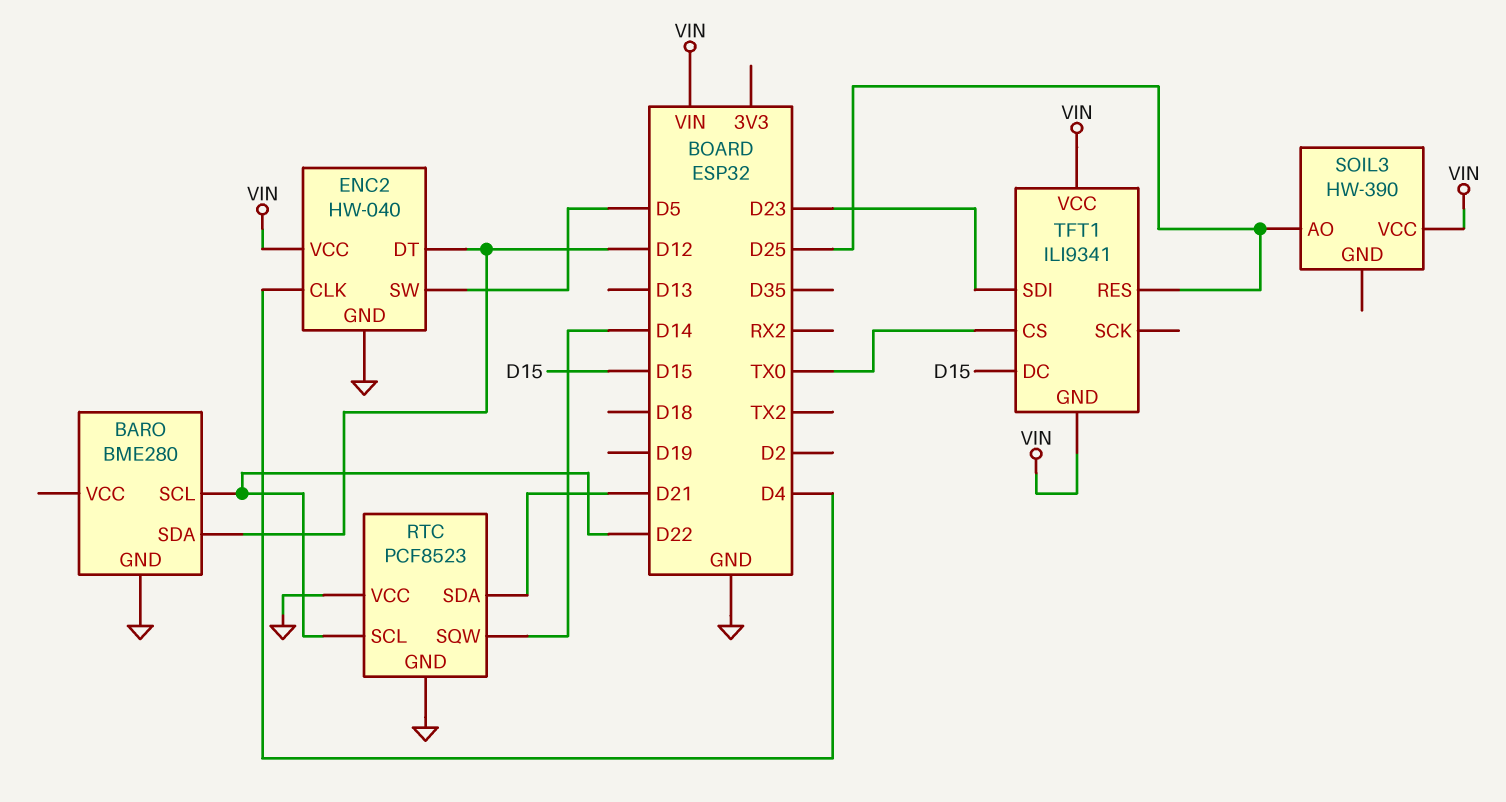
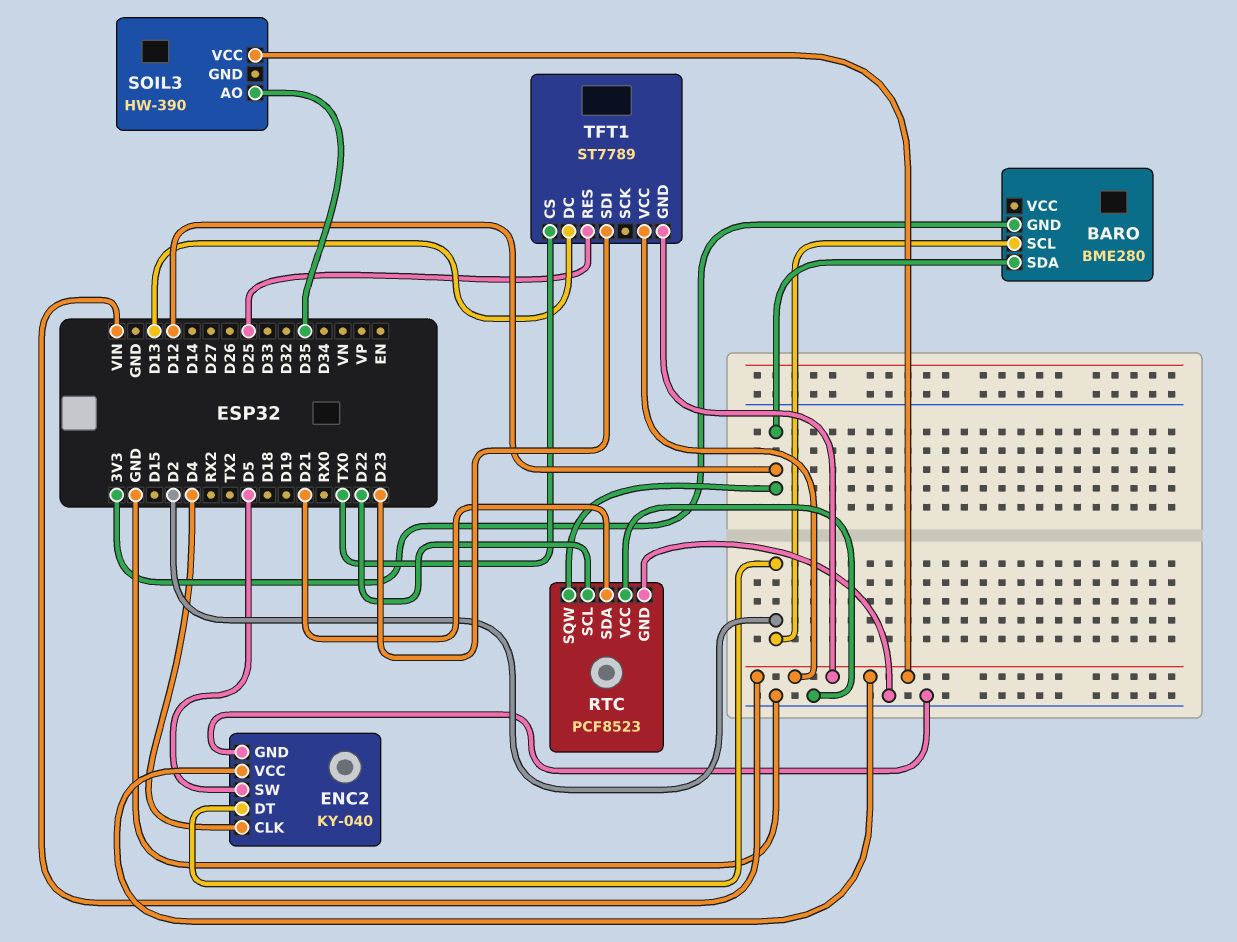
BARO pin GND: GND -> 3V3
BARO pin SCL: D22 -> D2
ENC2: HW-040 -> KY-040
ENC2 pin DT: D12 -> D2
RTC pin SQW: D14 -> D12
SOIL3 pin AO: D25 -> D35
TFT1: ILI9341 -> ST7789
TFT1 pin DC: D15 -> D13

